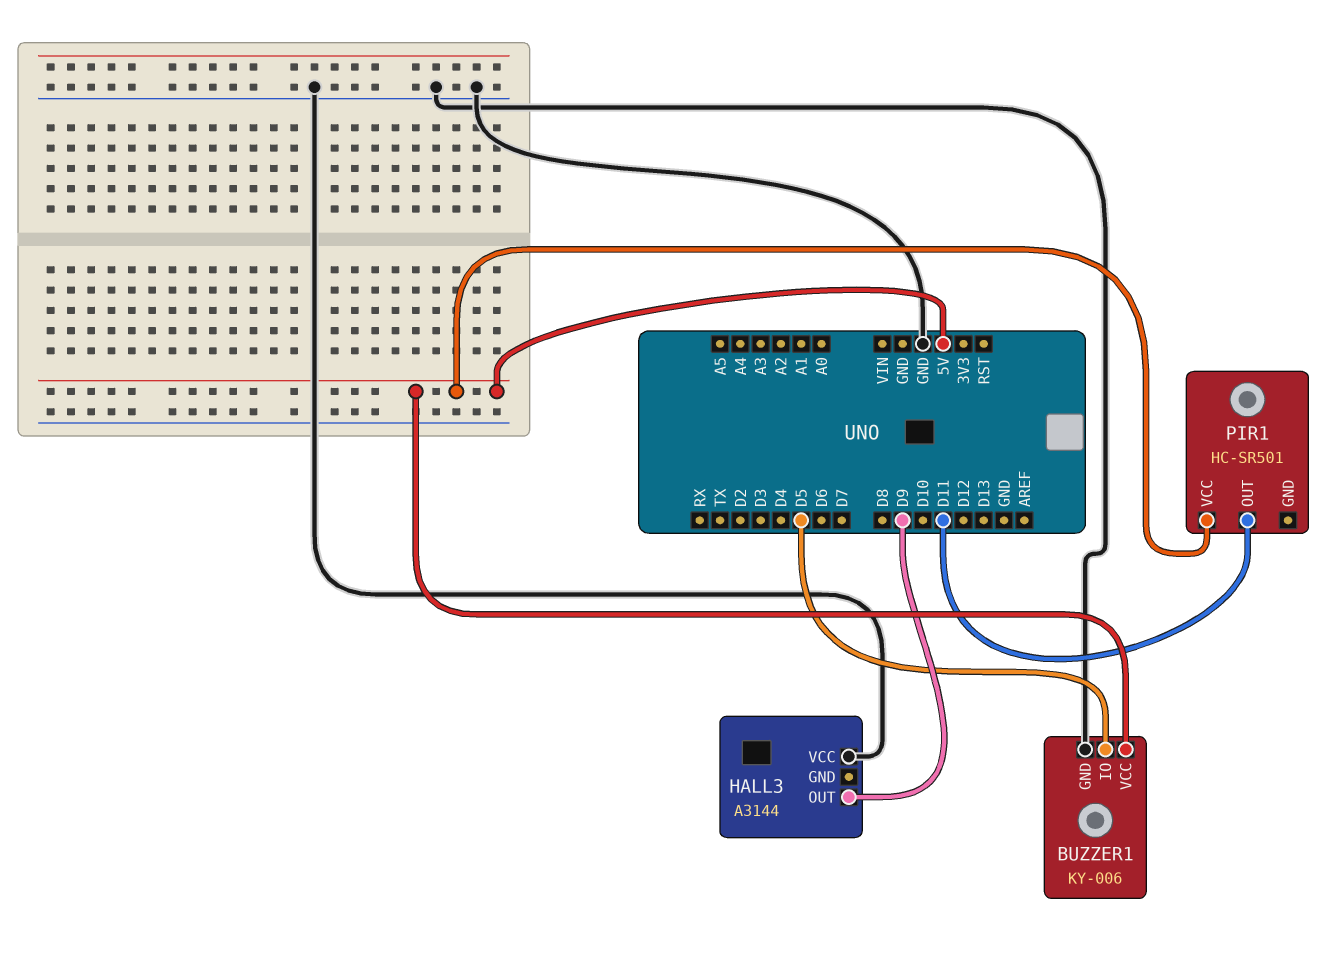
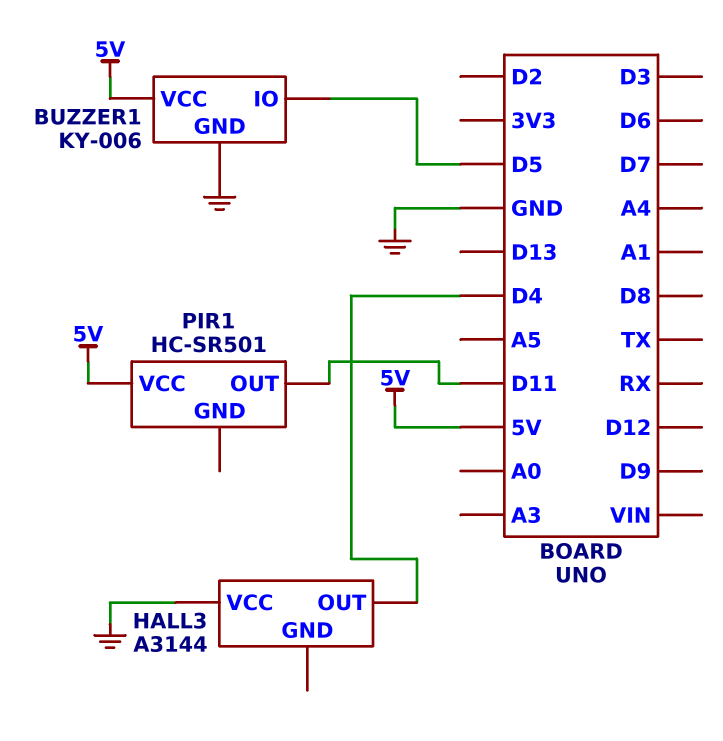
HALL3 pin OUT: D9 -> D4

